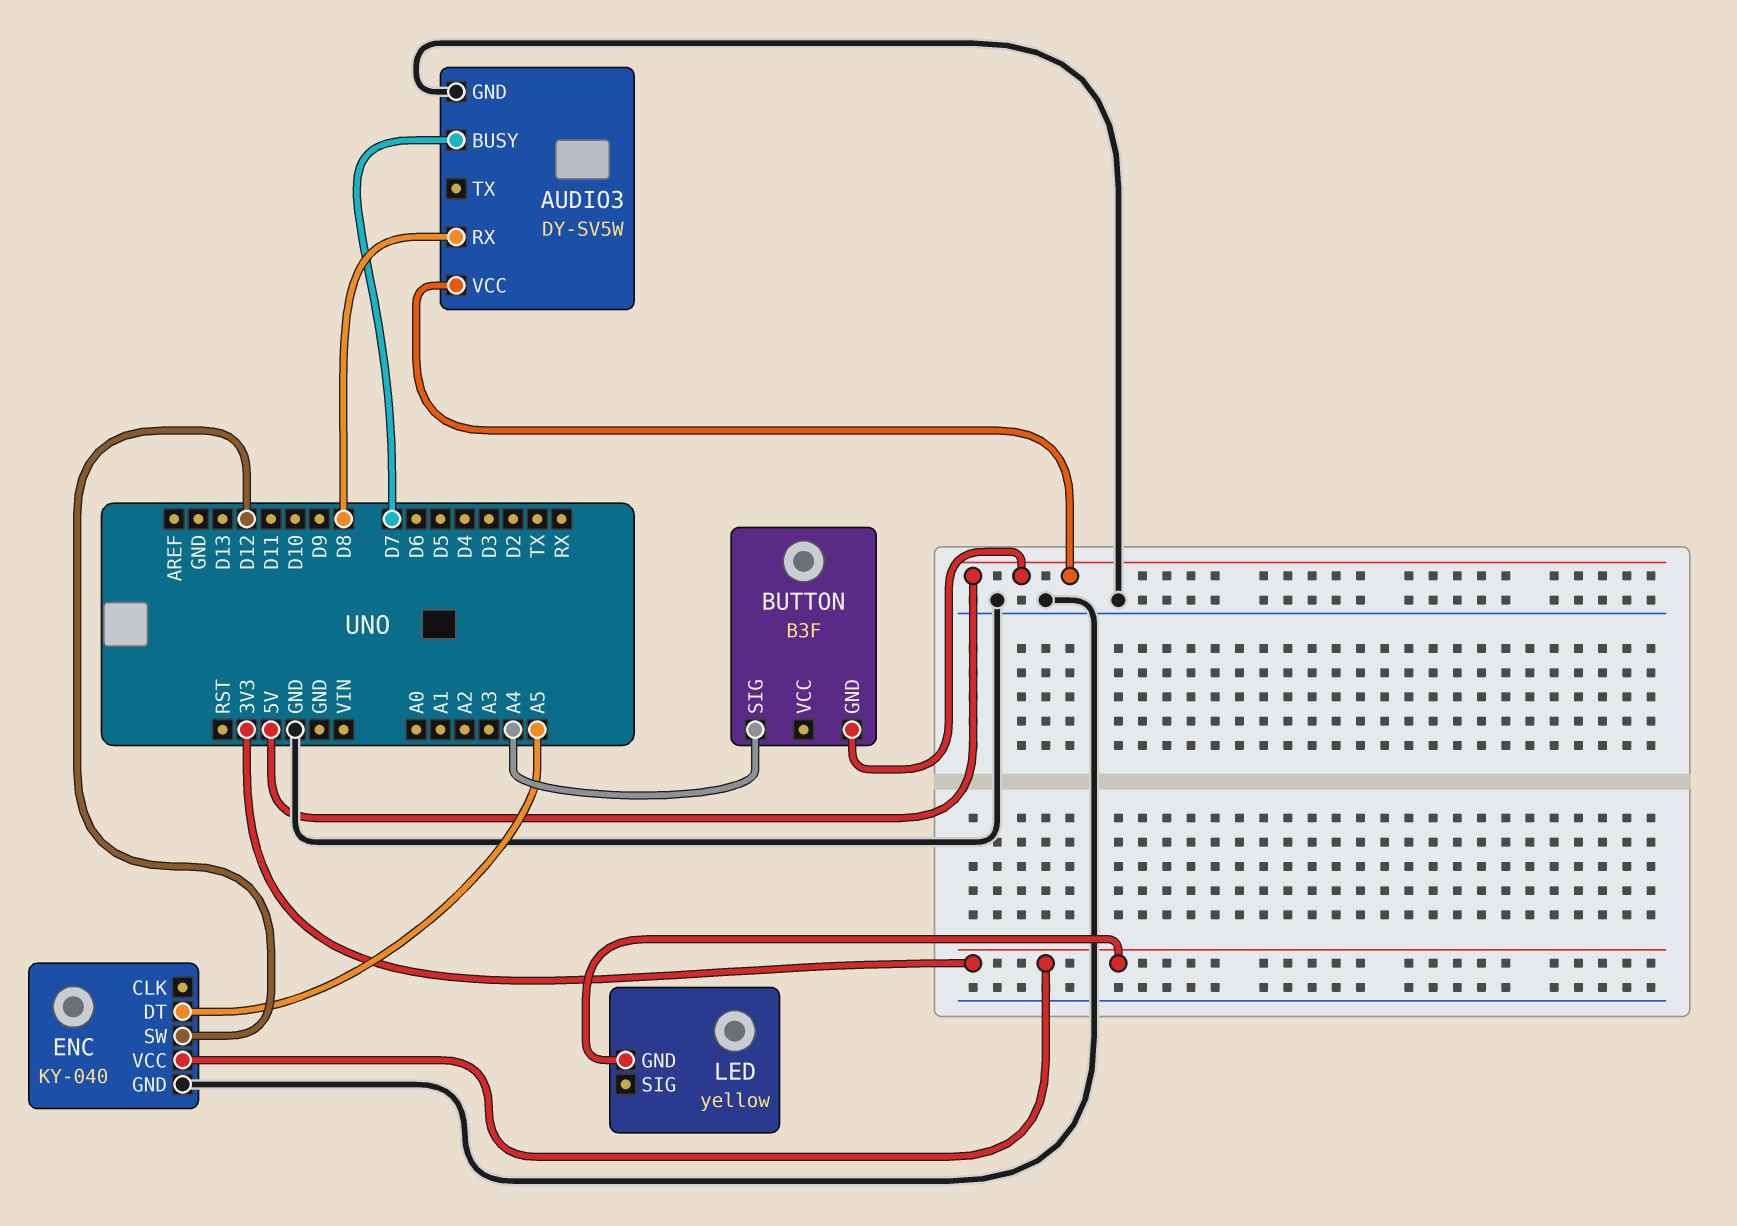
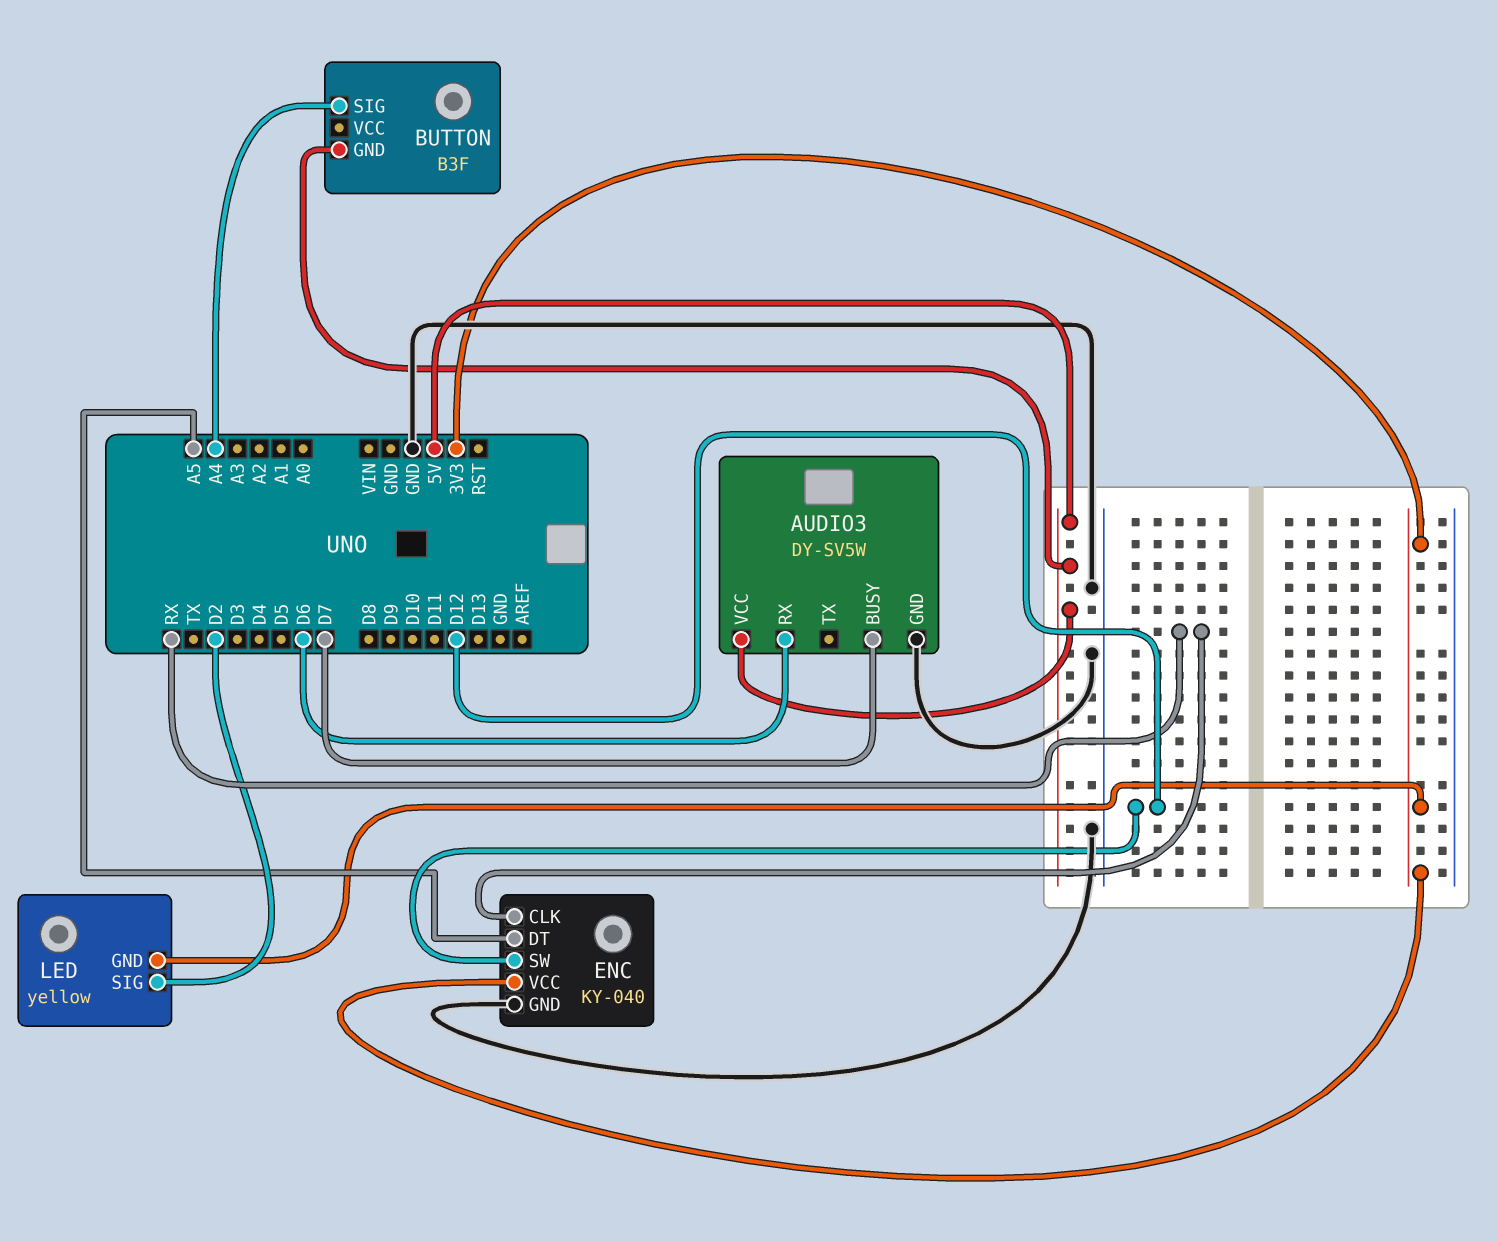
AUDIO3 pin RX: D8 -> D6
ENC pin CLK: none -> RX
LED pin SIG: none -> D2

